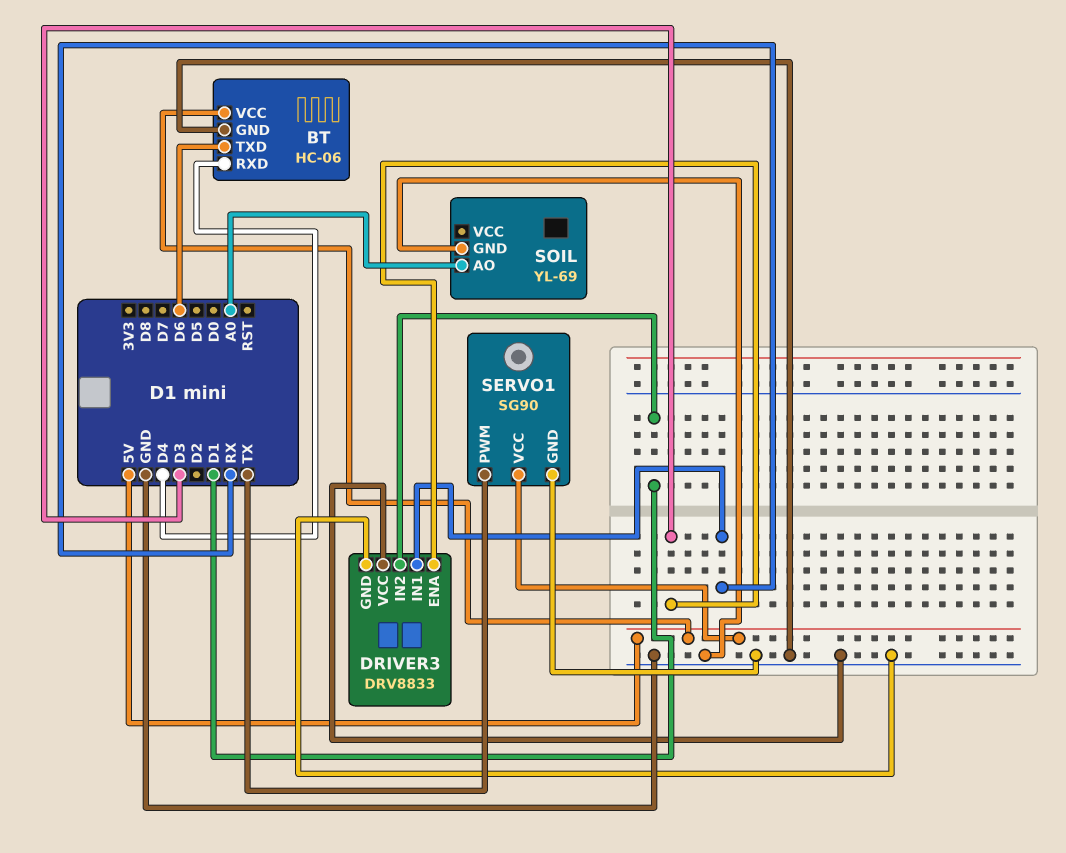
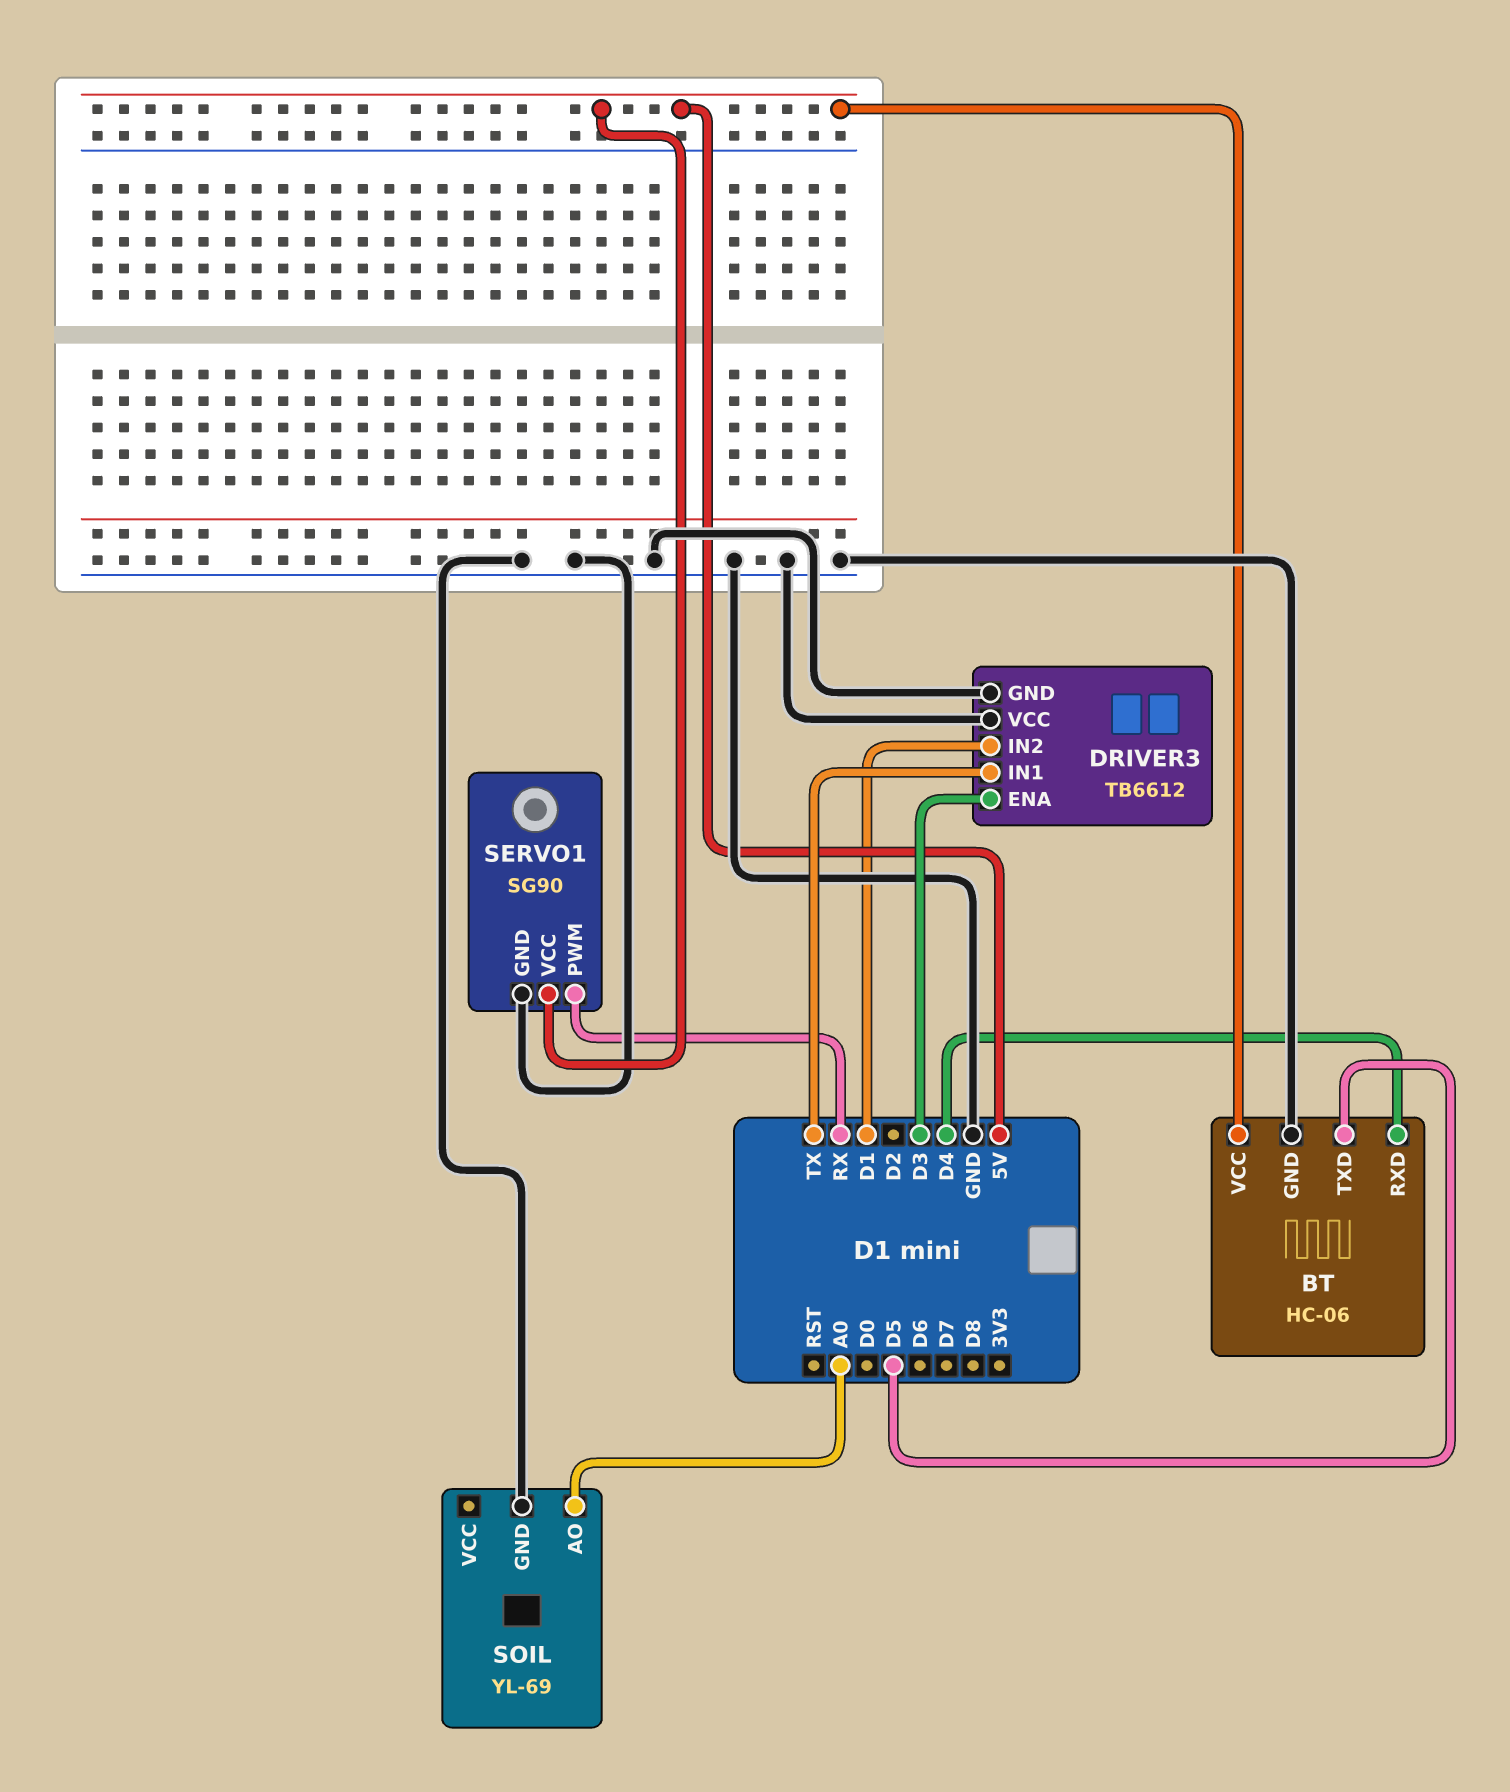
BT pin TXD: D6 -> D5
DRIVER3: DRV8833 -> TB6612
DRIVER3 pin IN1: RX -> TX
SERVO1 pin PWM: TX -> RX

